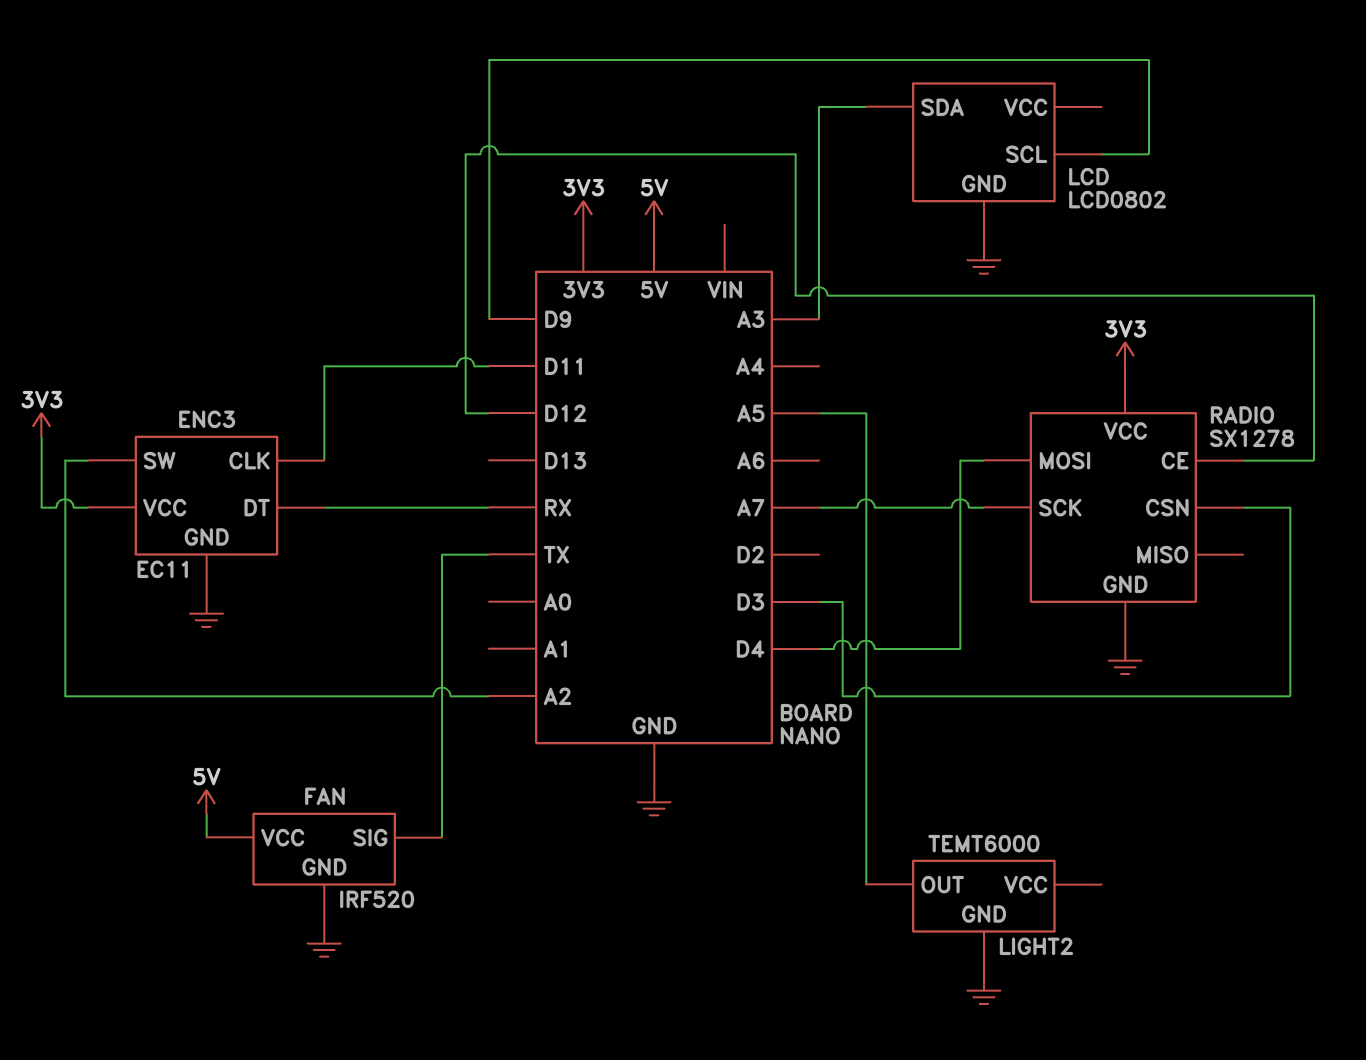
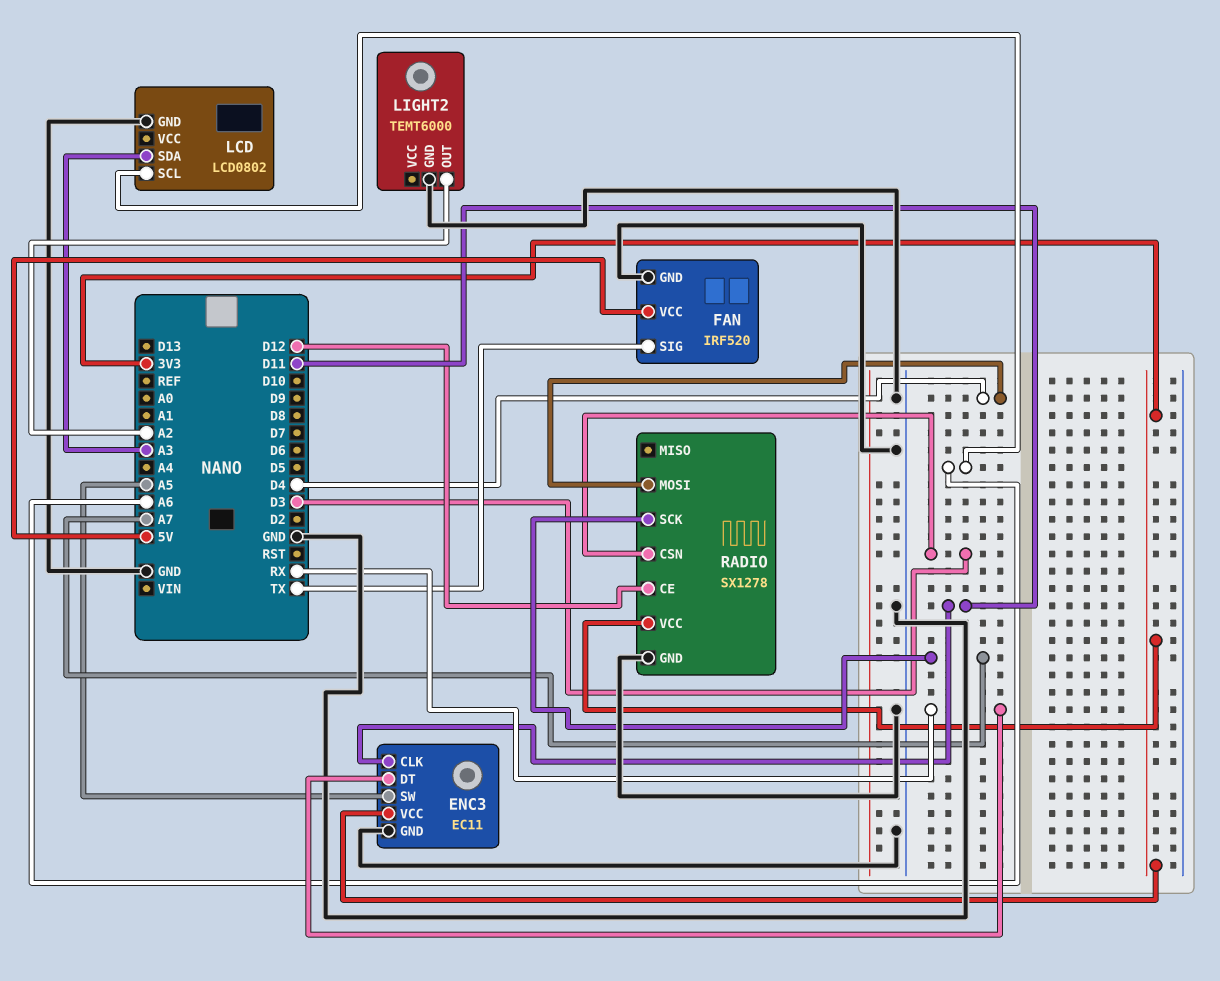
ENC3 pin SW: A2 -> A5
LCD pin SCL: D9 -> A6
LIGHT2 pin OUT: A5 -> A2

